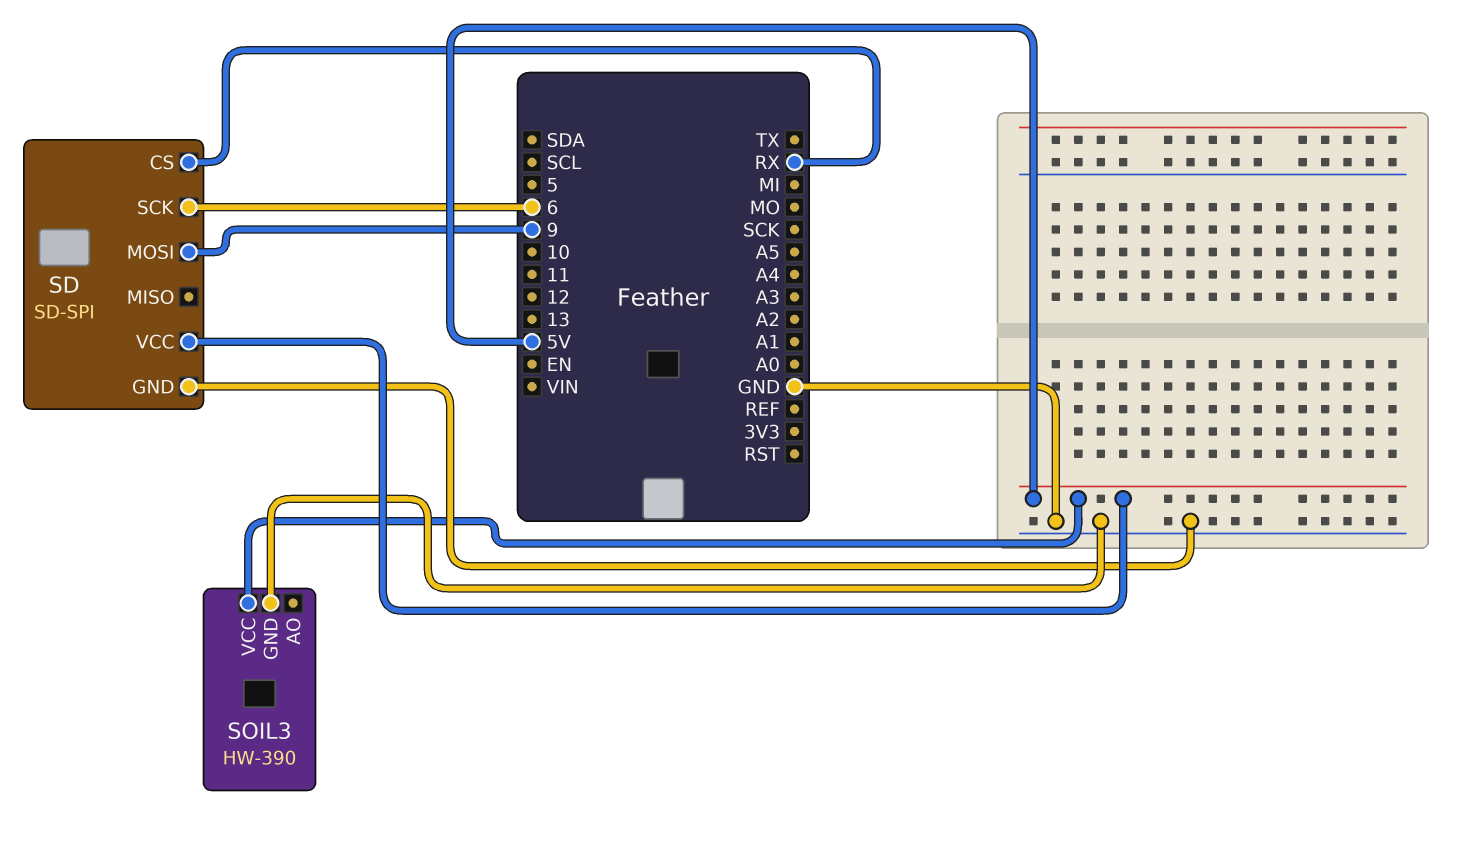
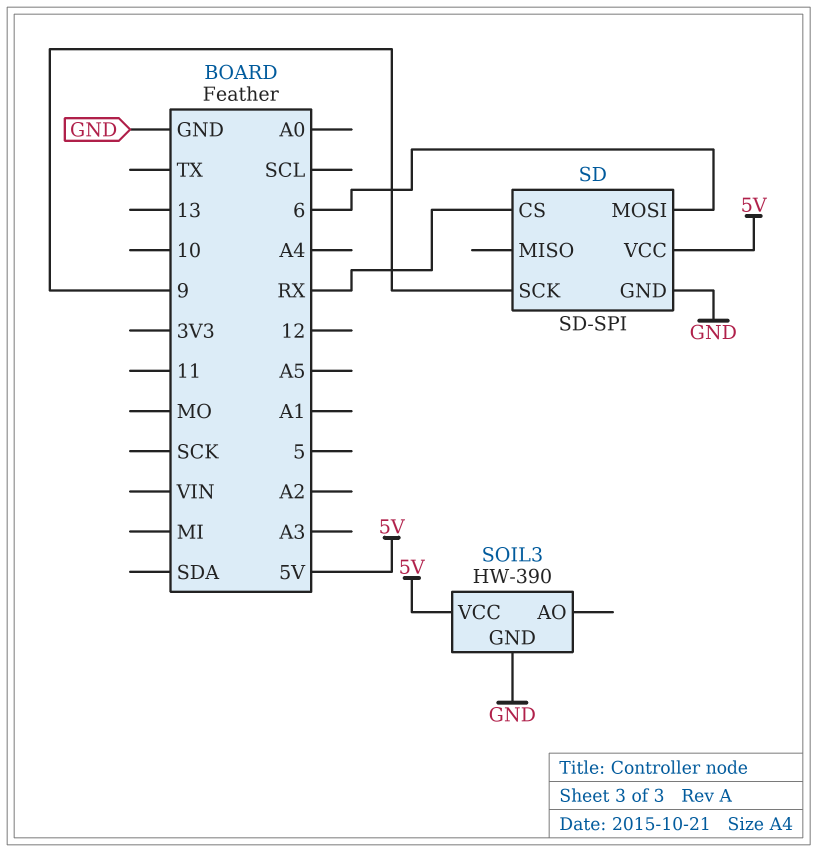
SD pin MOSI: 9 -> 6
SD pin SCK: 6 -> 9

